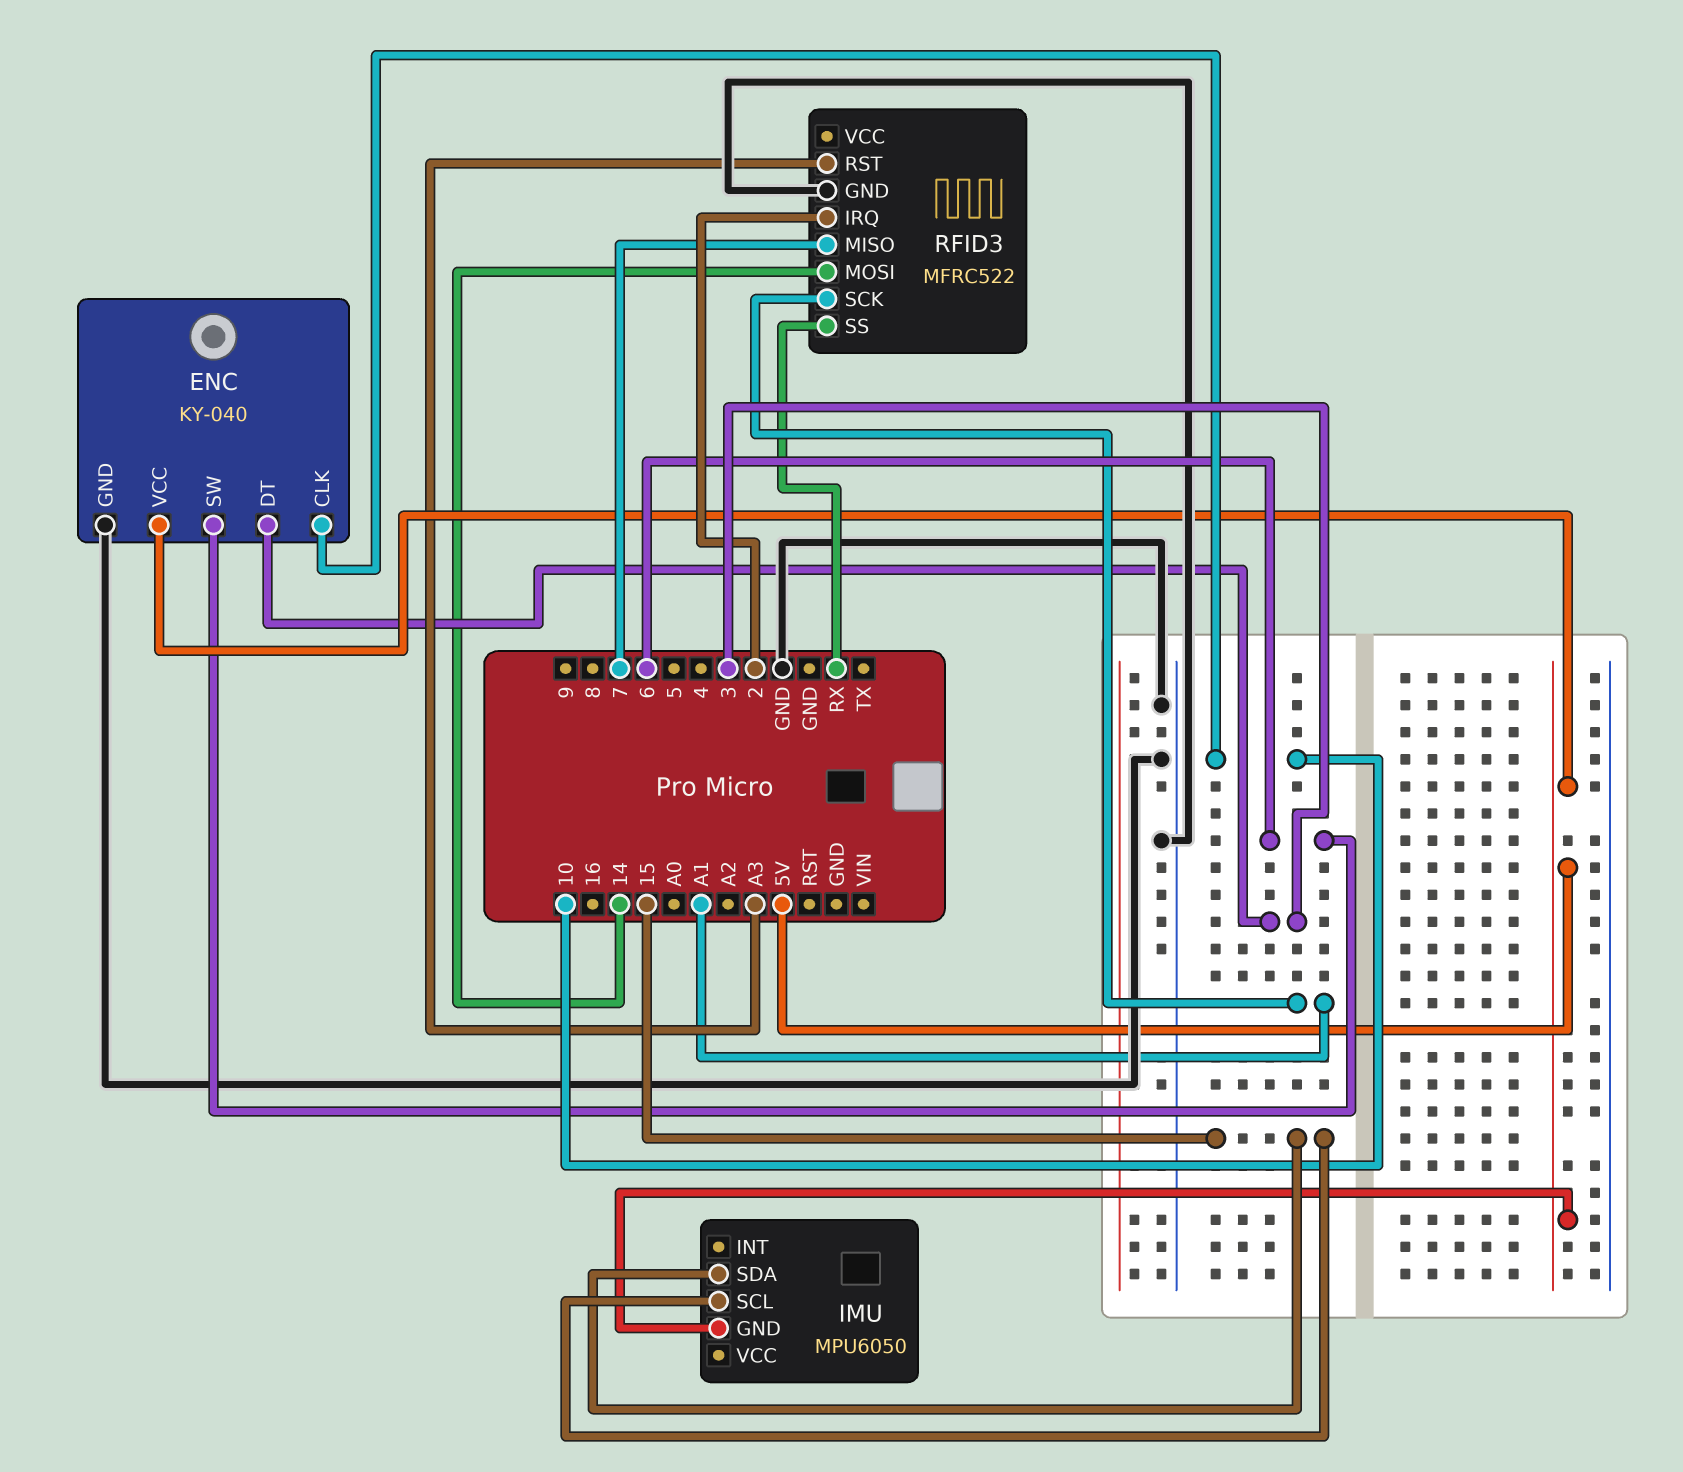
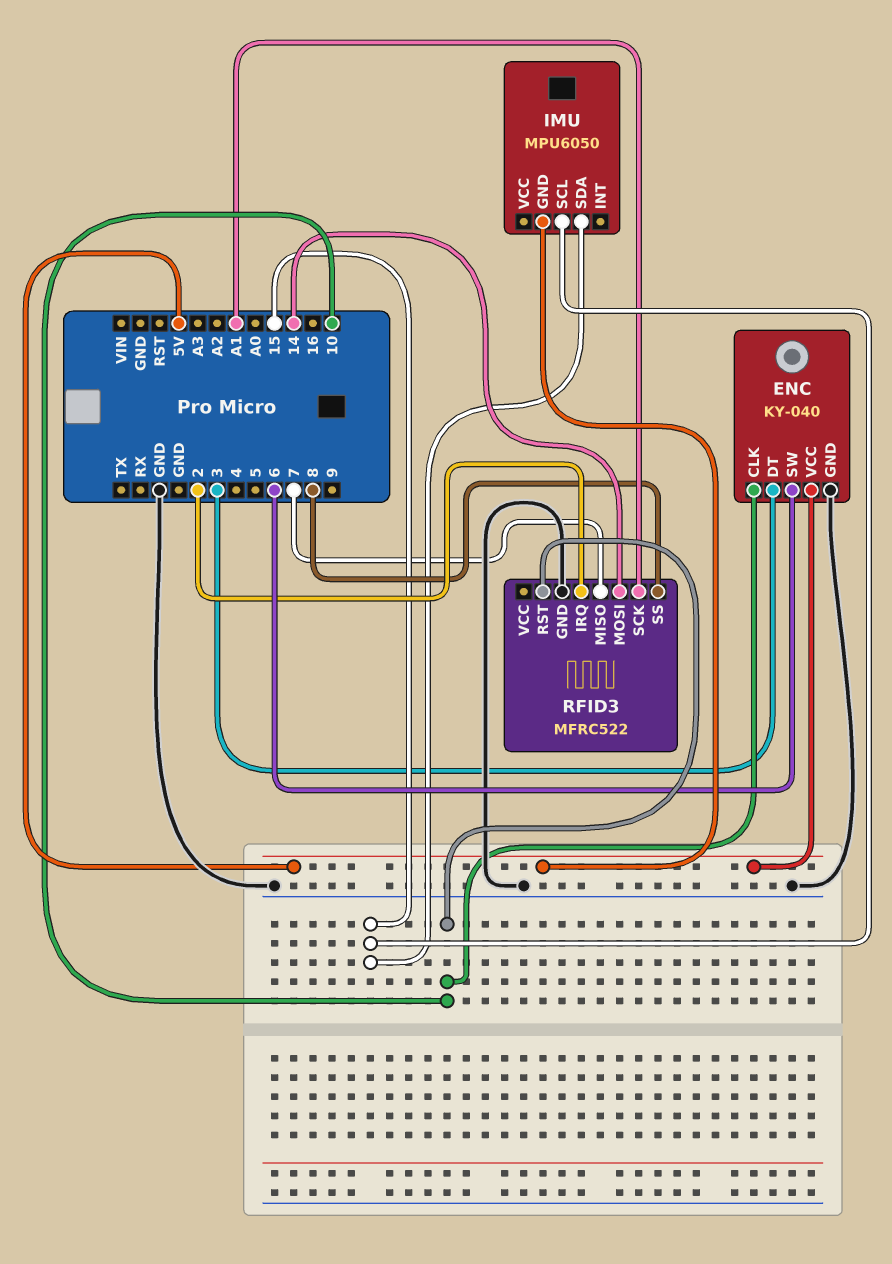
RFID3 pin RST: A3 -> 10
RFID3 pin SS: RX -> 8

